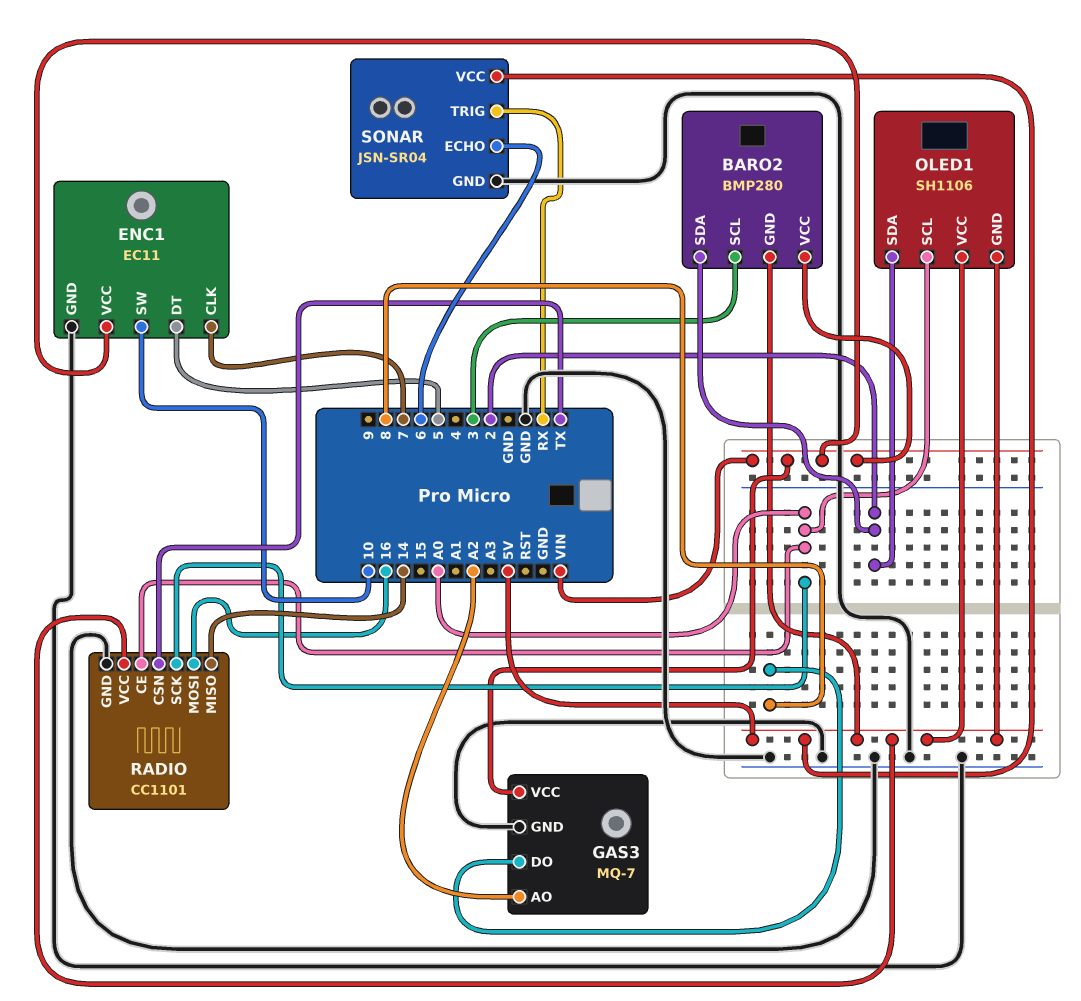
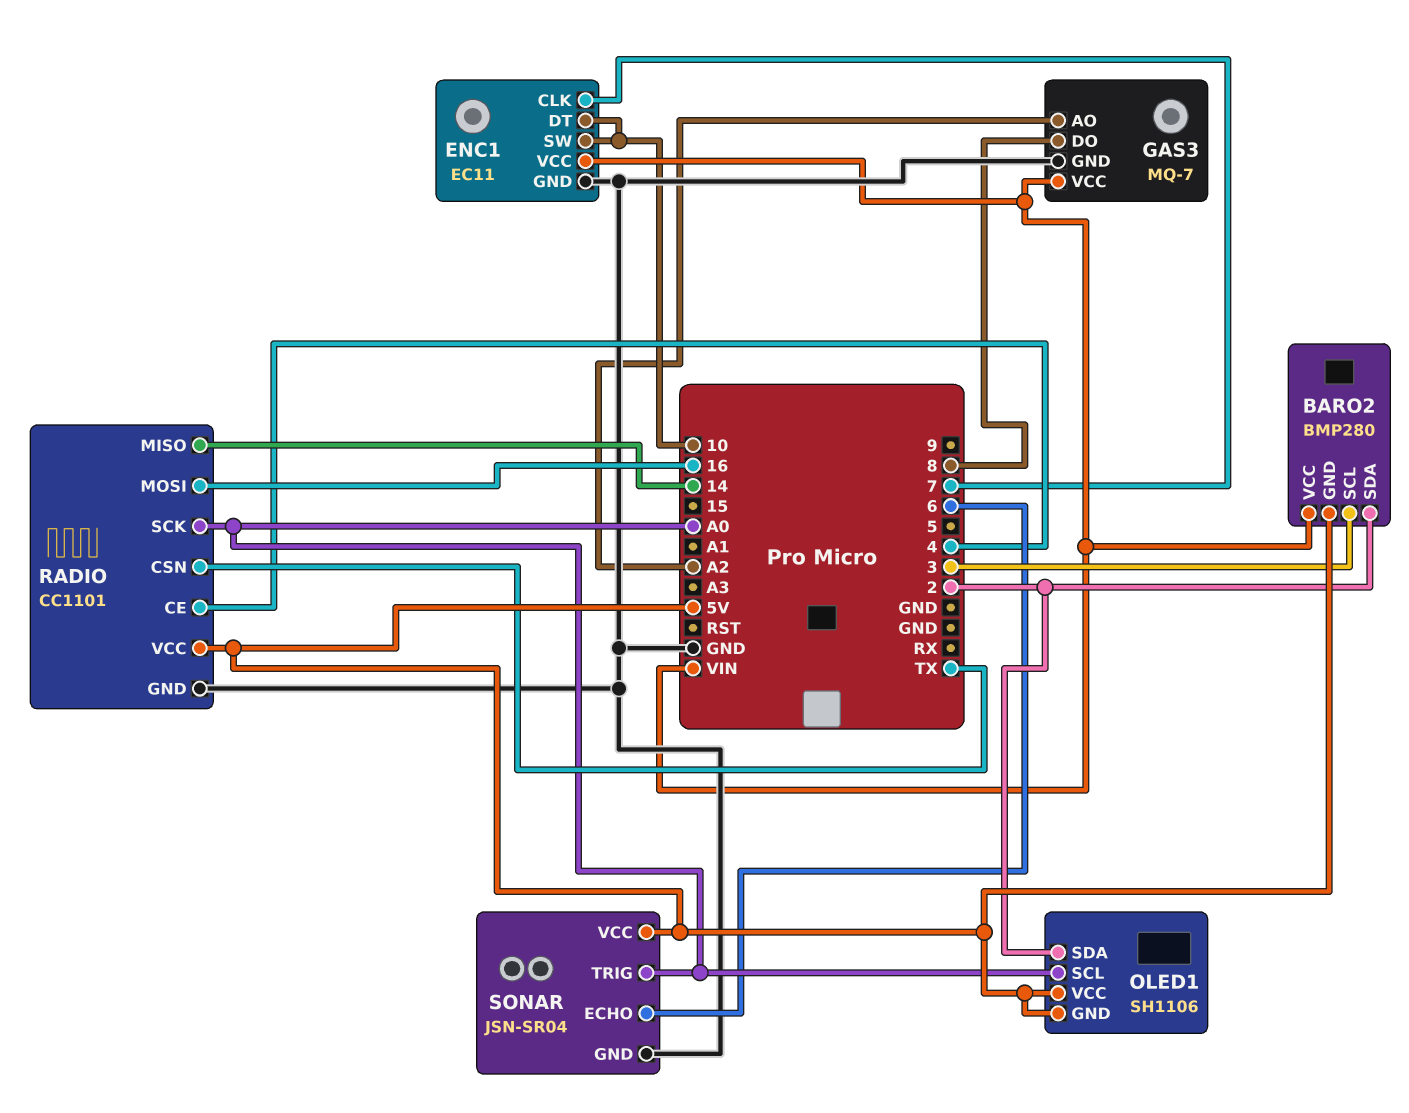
ENC1 pin DT: 5 -> 10
RADIO pin CE: A0 -> 4
SONAR pin TRIG: RX -> A0

